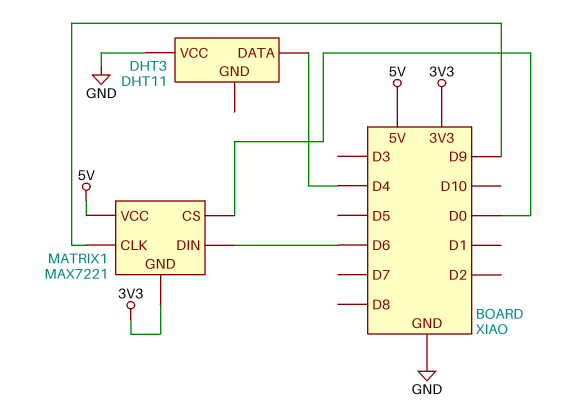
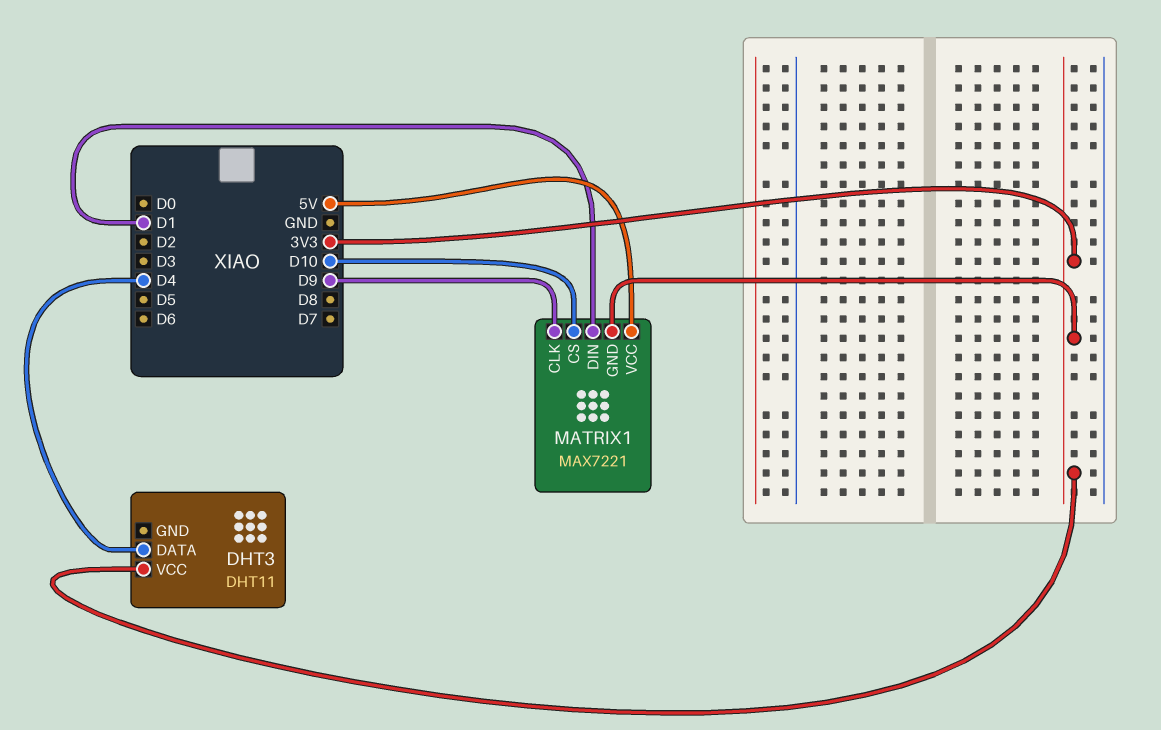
DHT3 pin VCC: GND -> 3V3
MATRIX1 pin CS: D0 -> D10
MATRIX1 pin DIN: D6 -> D1

